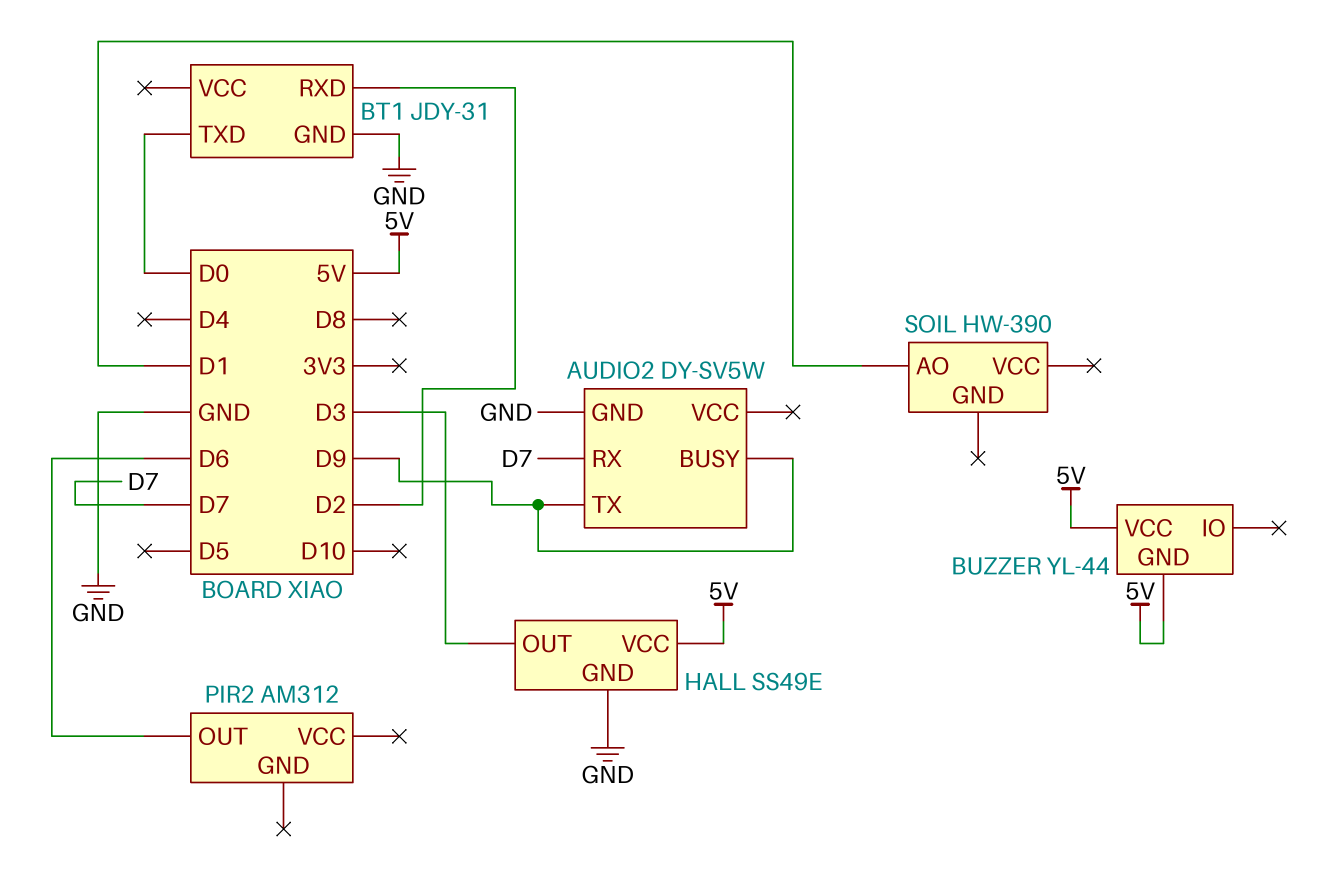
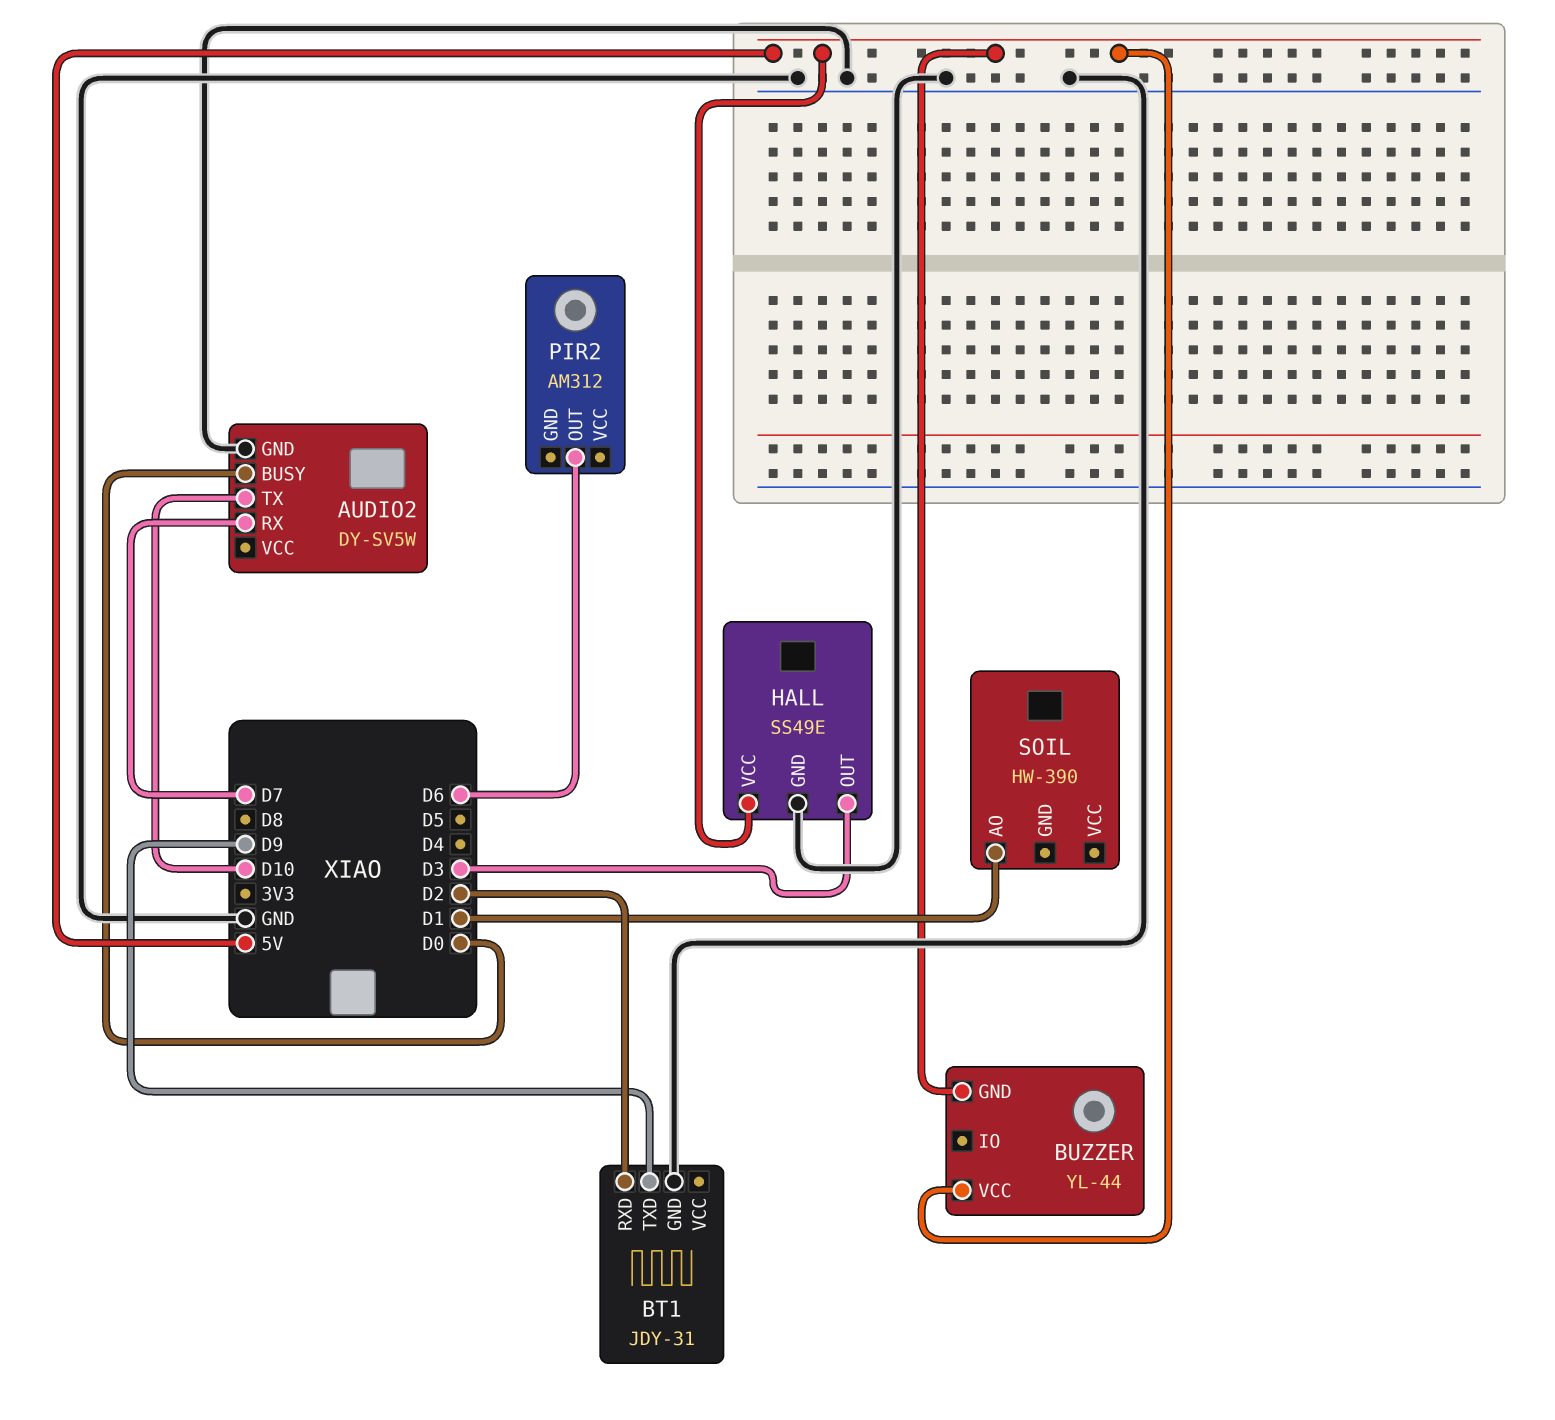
AUDIO2 pin BUSY: D9 -> D0
AUDIO2 pin TX: D9 -> D10
BT1 pin TXD: D0 -> D9

